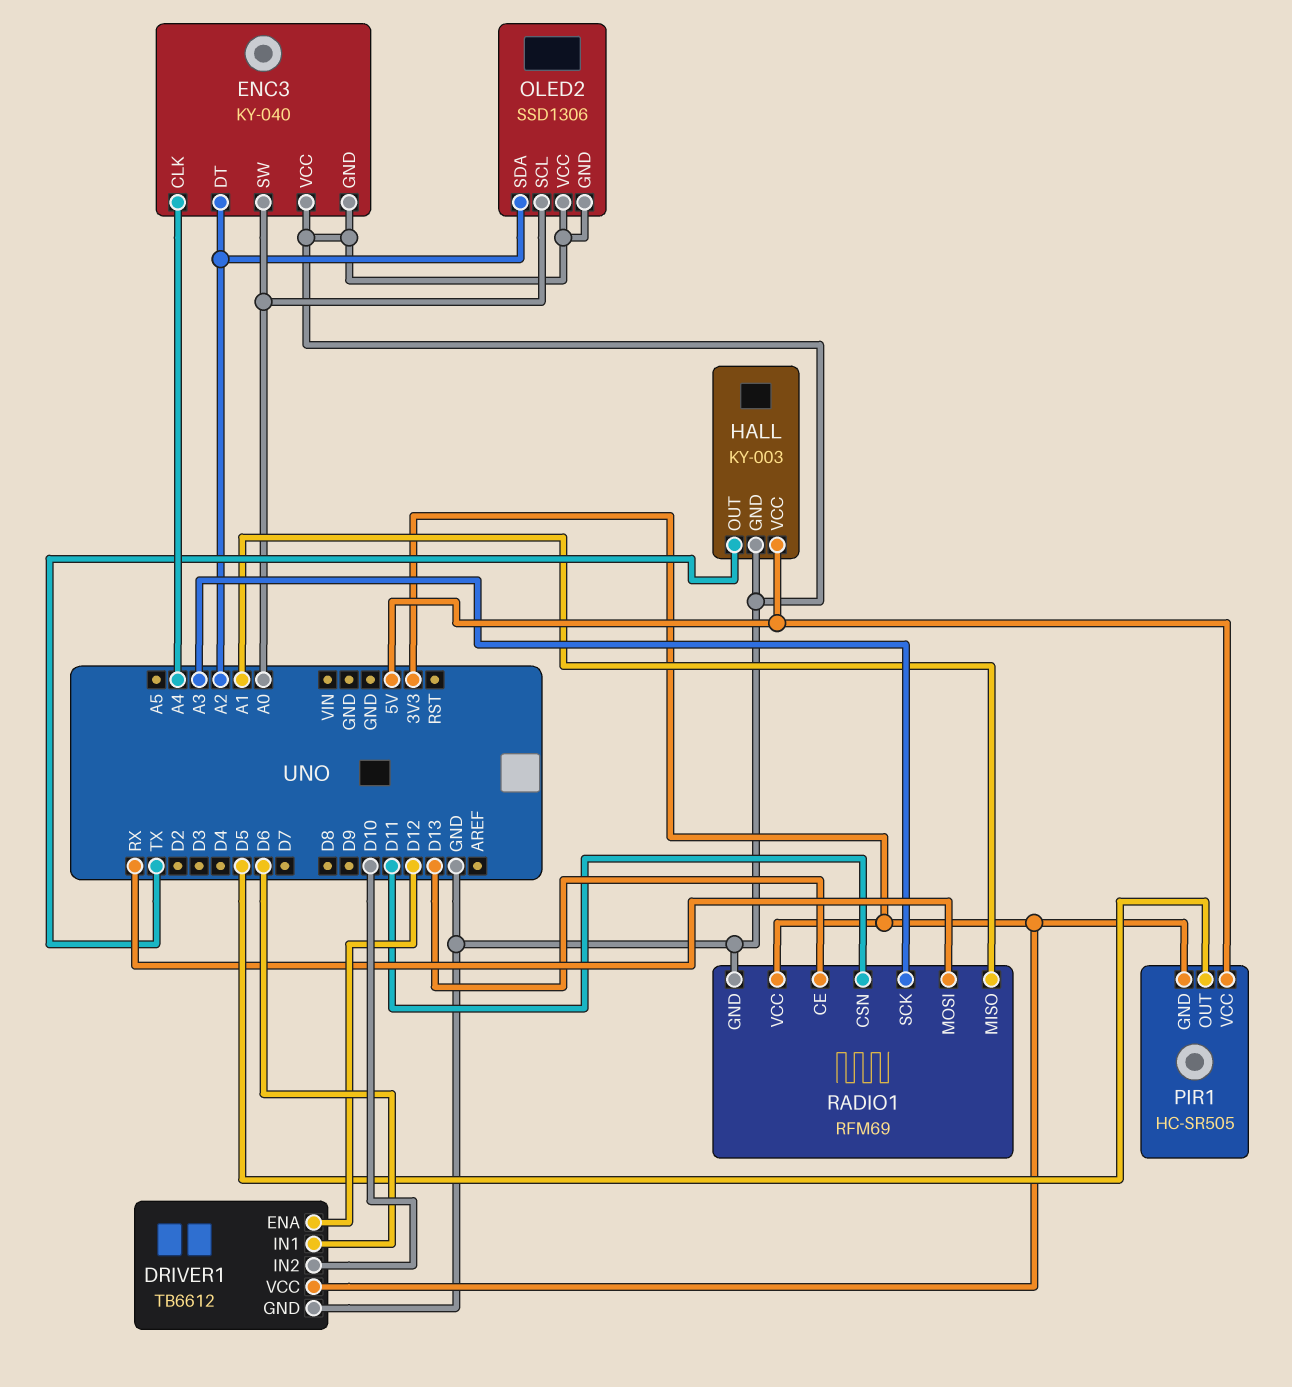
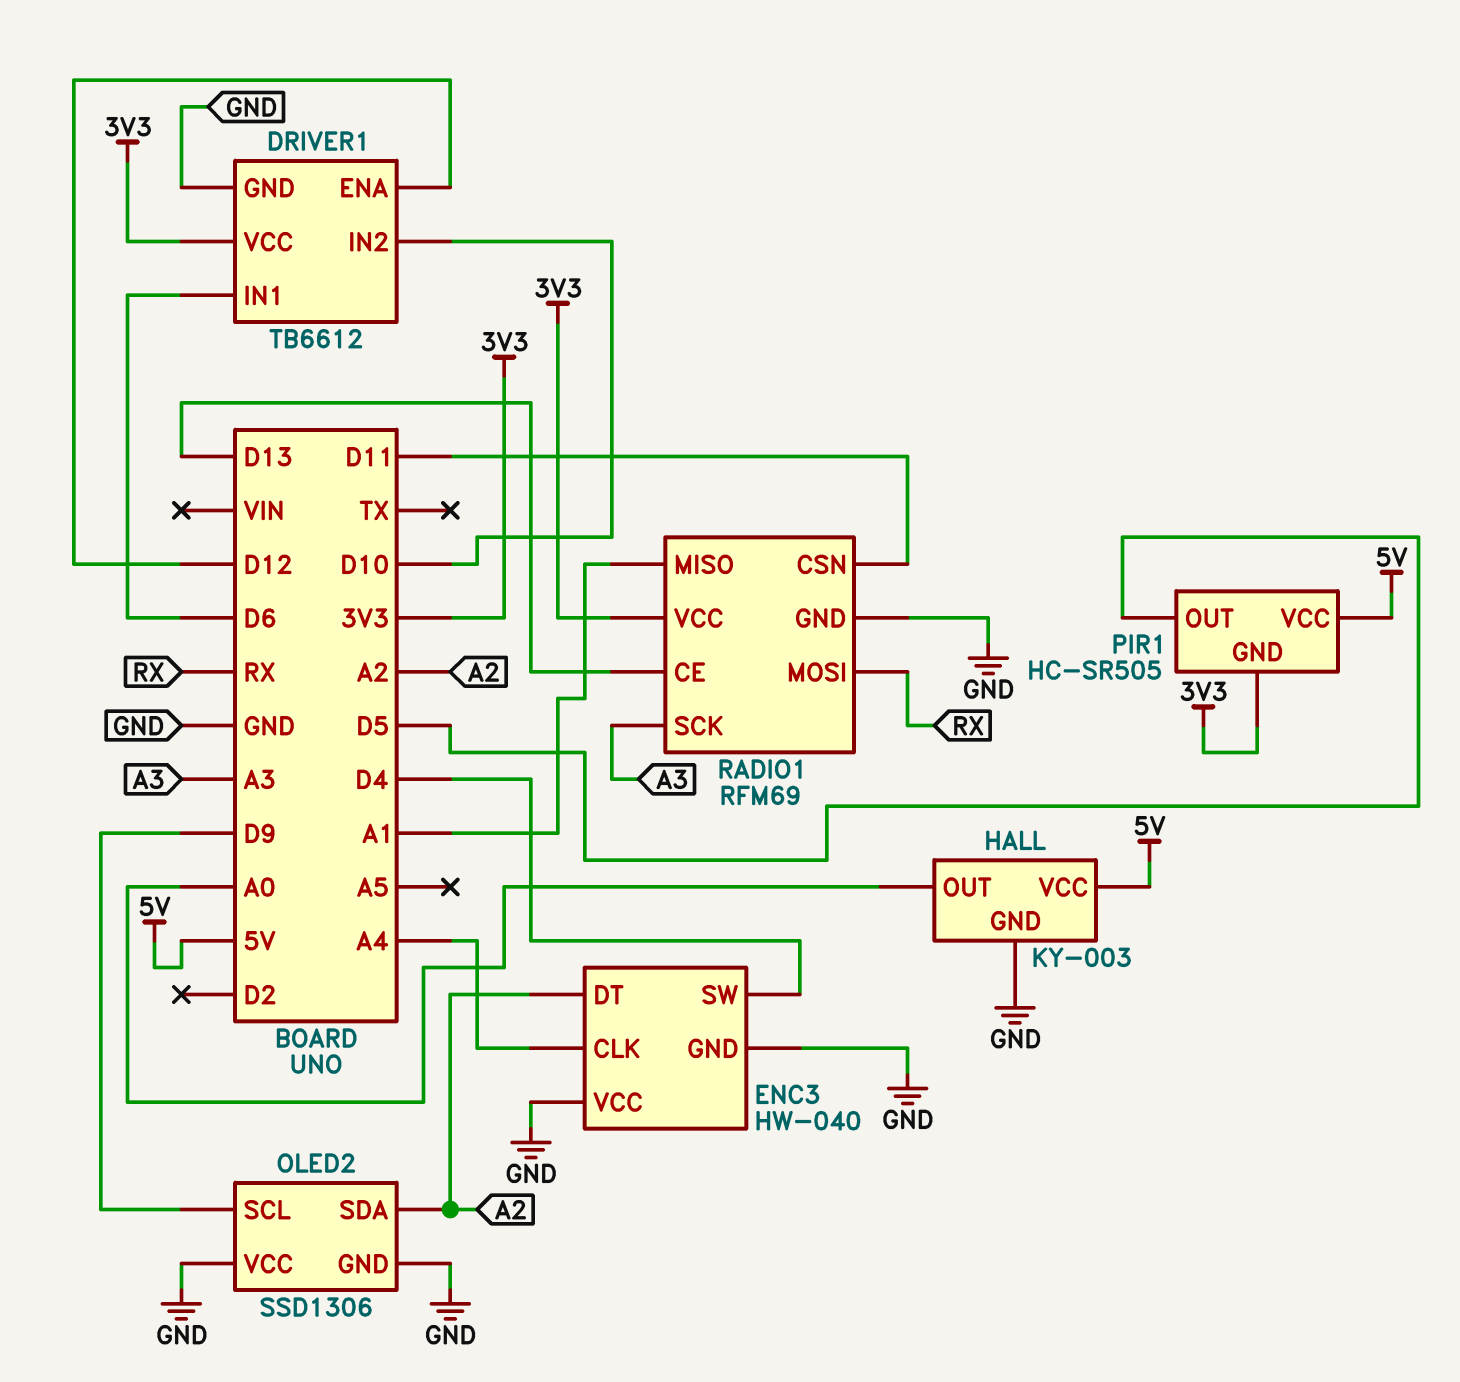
ENC3: KY-040 -> HW-040
ENC3 pin SW: A0 -> D4
HALL pin OUT: TX -> A0
OLED2 pin SCL: A0 -> D9

